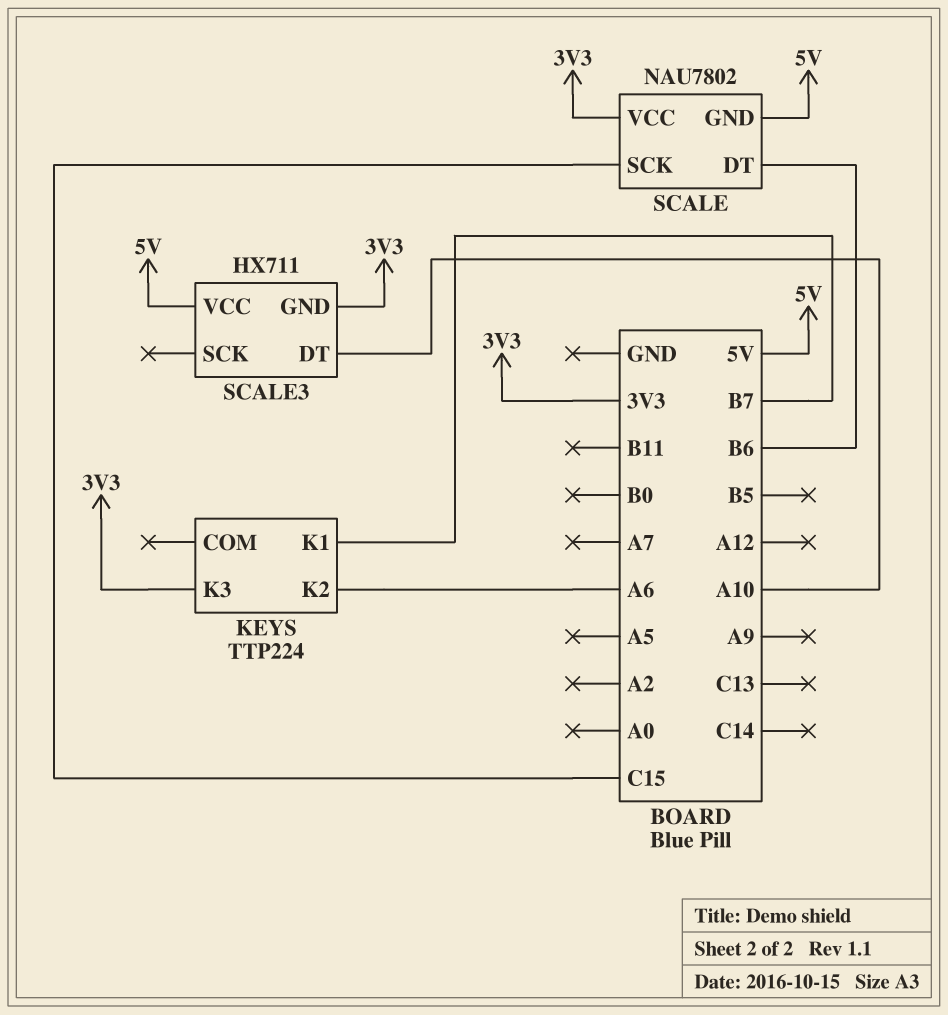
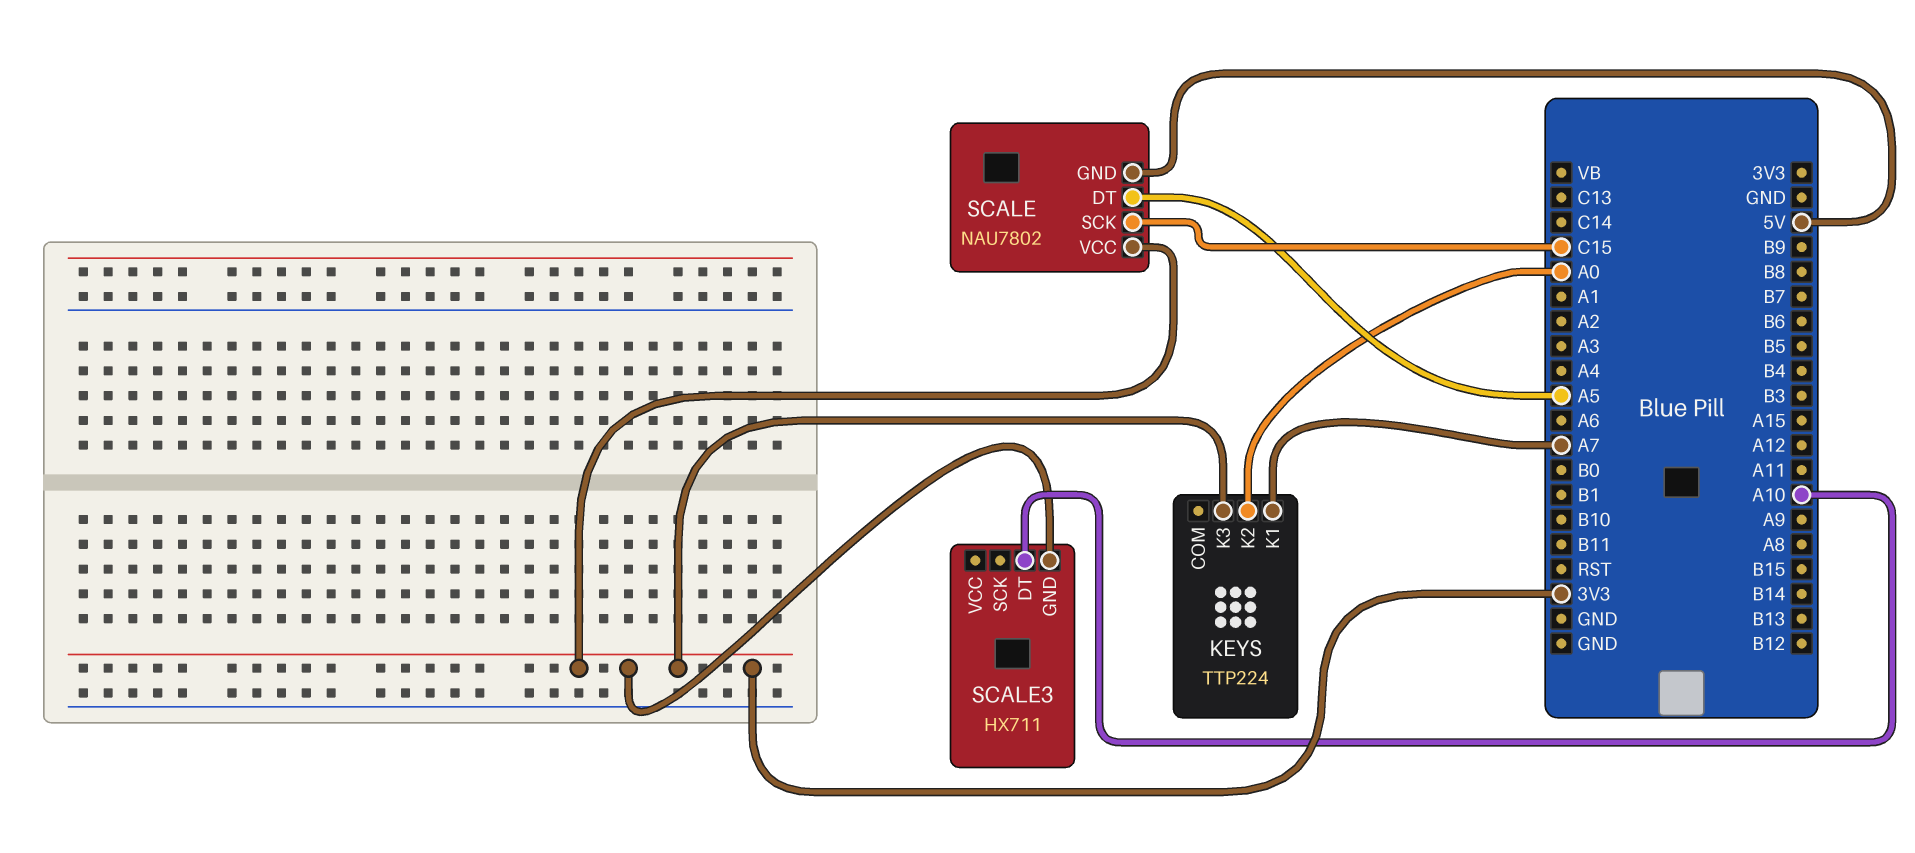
KEYS pin K1: B7 -> A7
KEYS pin K2: A6 -> A0
SCALE pin DT: B6 -> A5
SCALE3 pin VCC: 5V -> none

